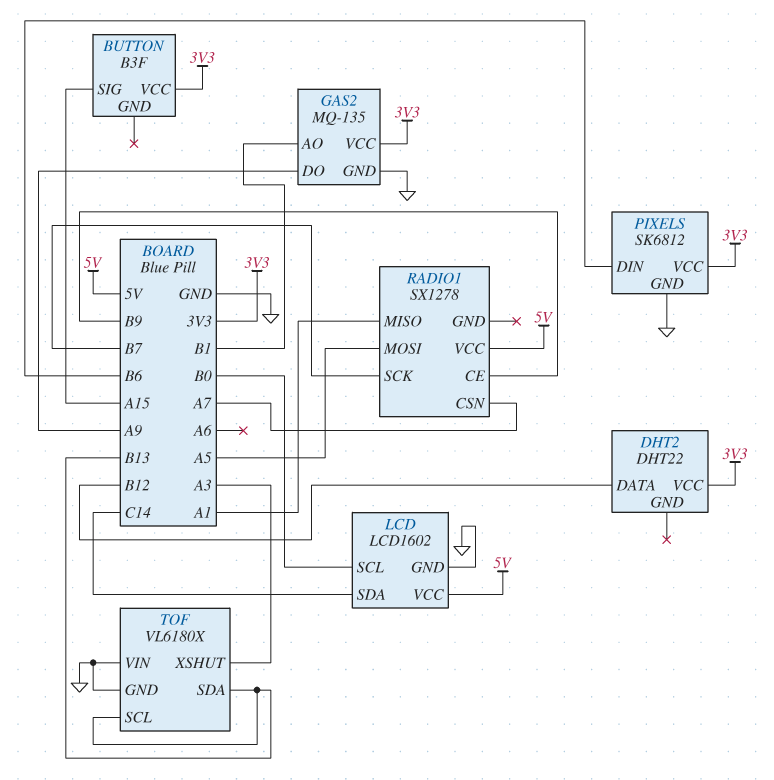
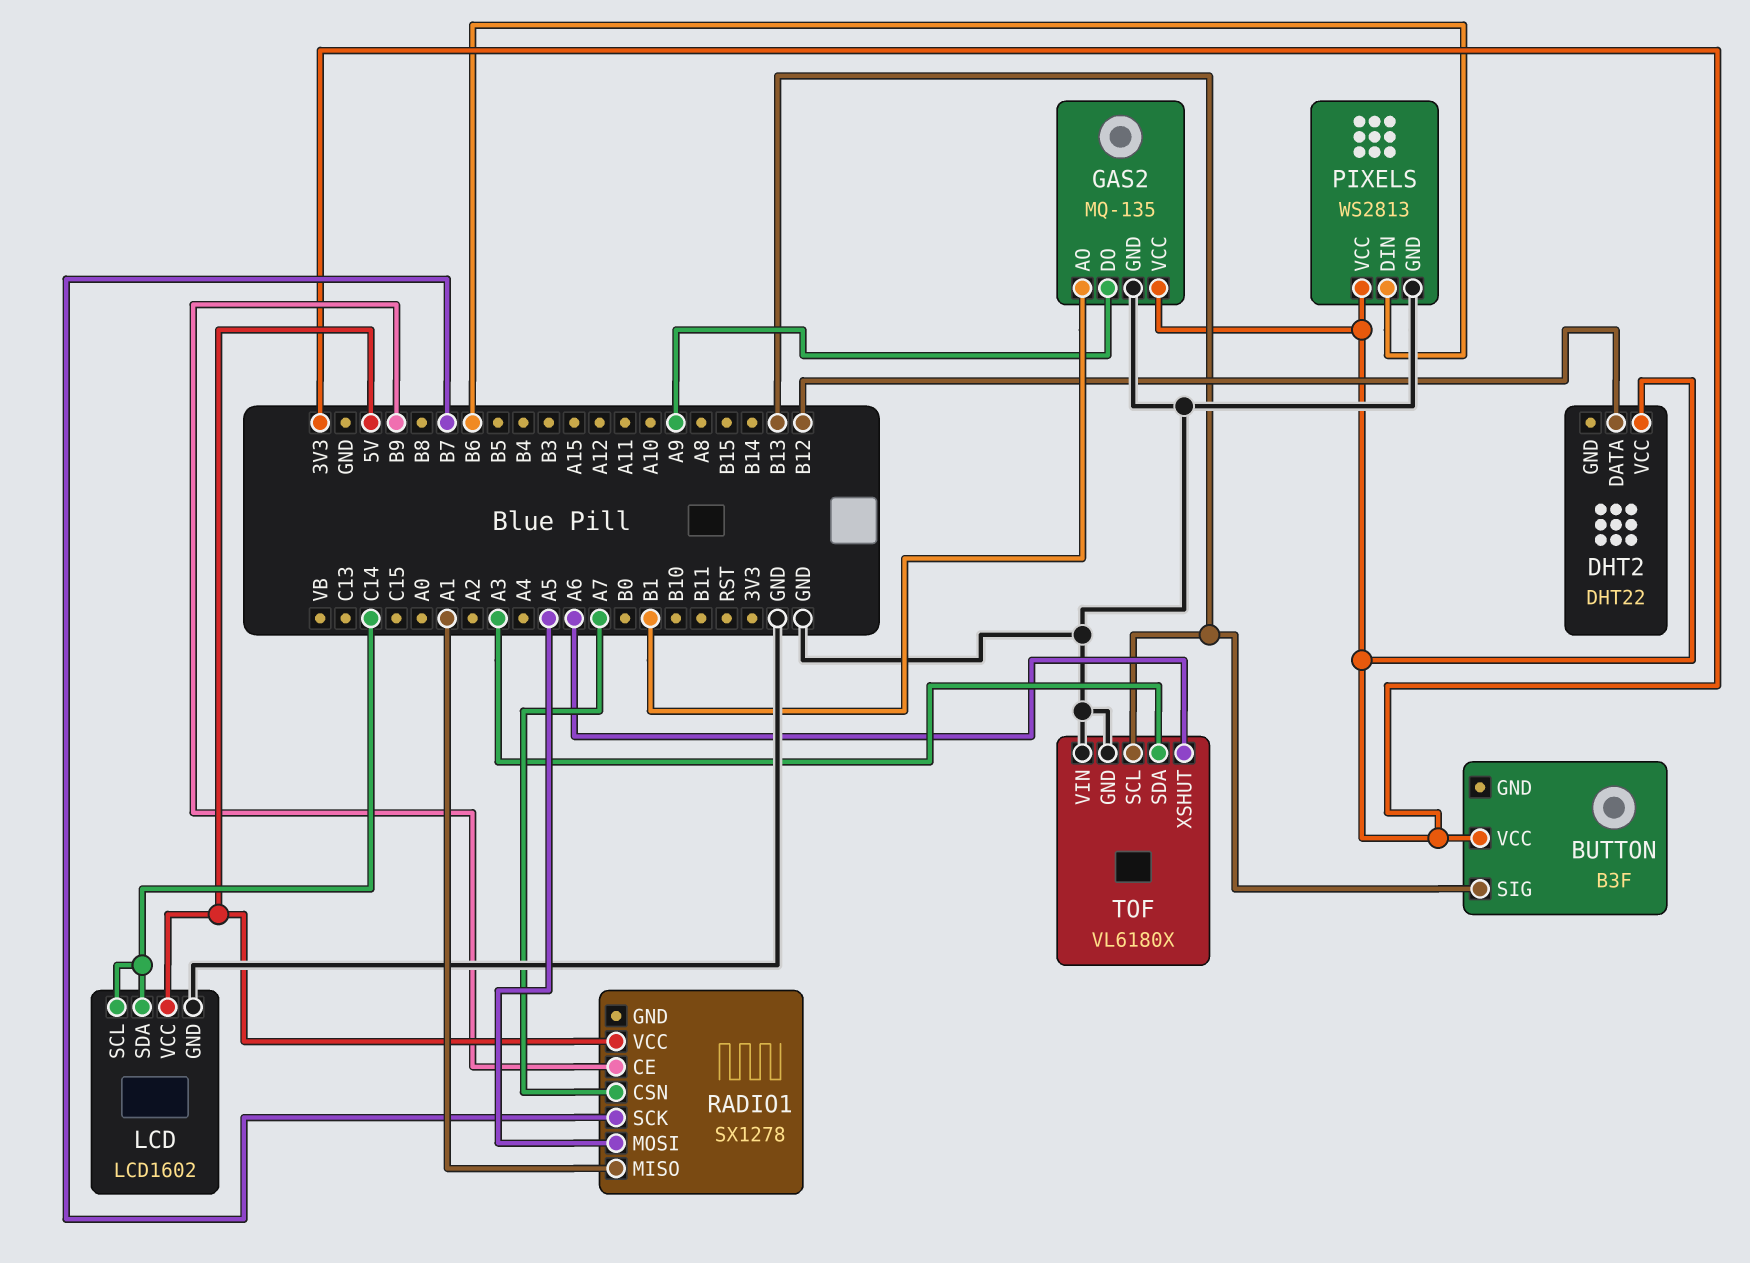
BUTTON pin SIG: A15 -> B13
LCD pin SCL: B0 -> C14
PIXELS: SK6812 -> WS2813
TOF pin SDA: B13 -> A3
TOF pin XSHUT: A3 -> A6

